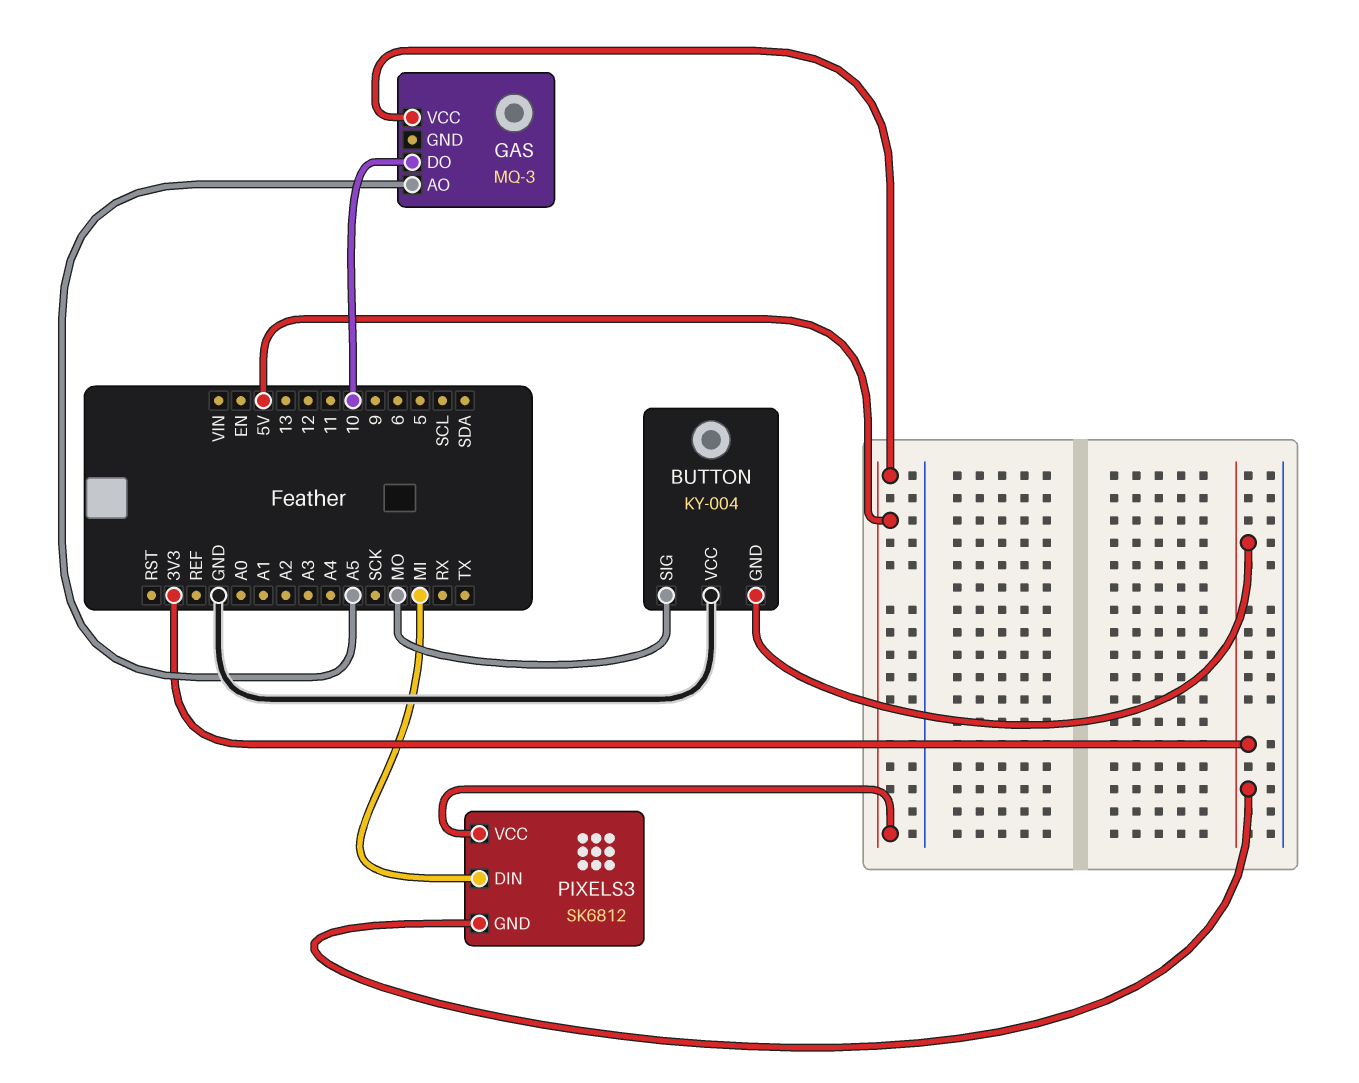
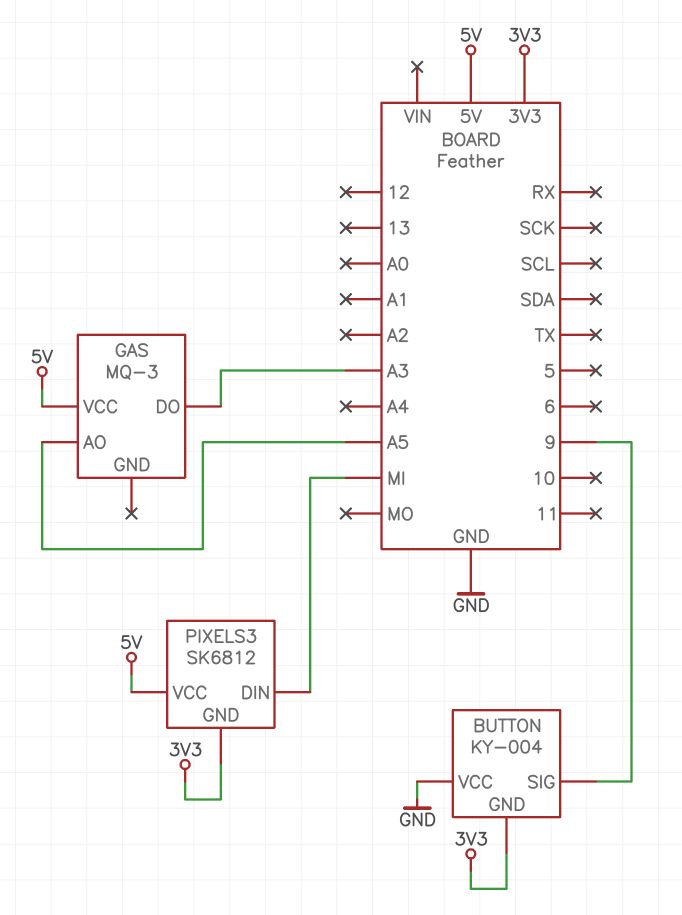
BUTTON pin SIG: MO -> 9
GAS pin DO: 10 -> A3

